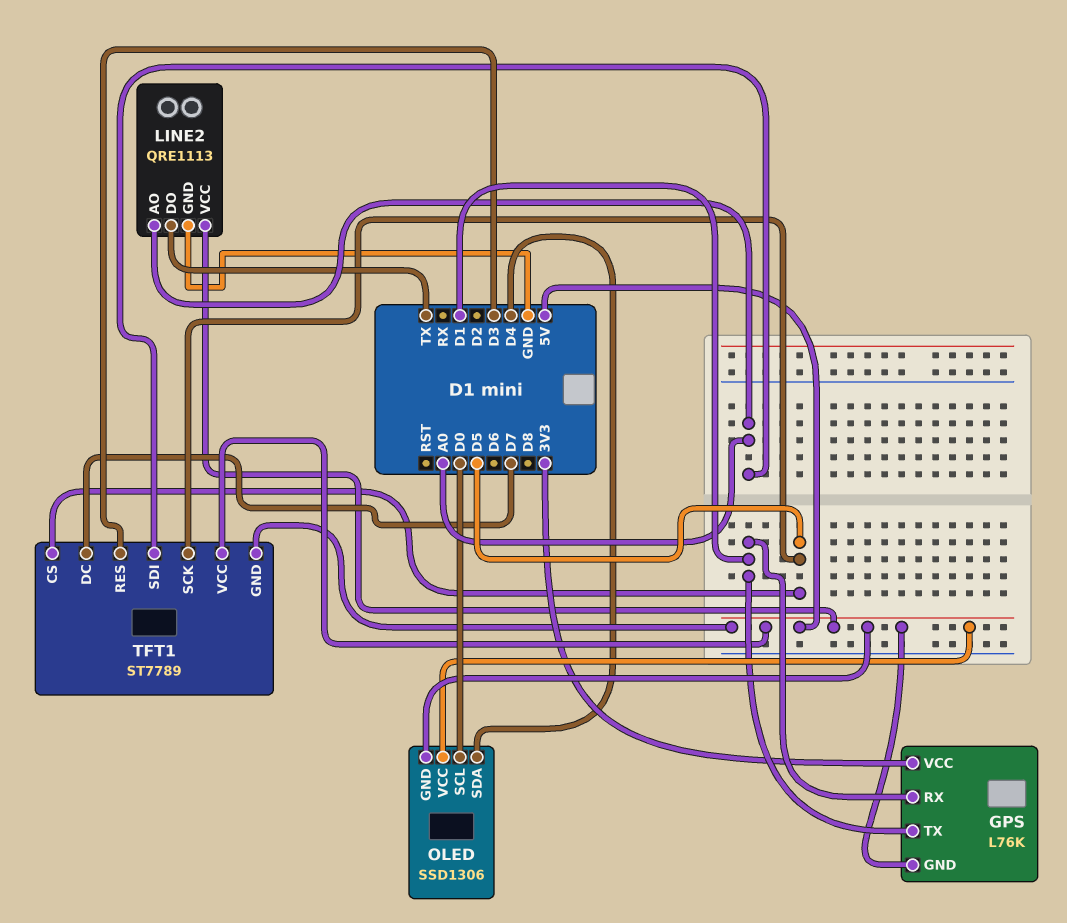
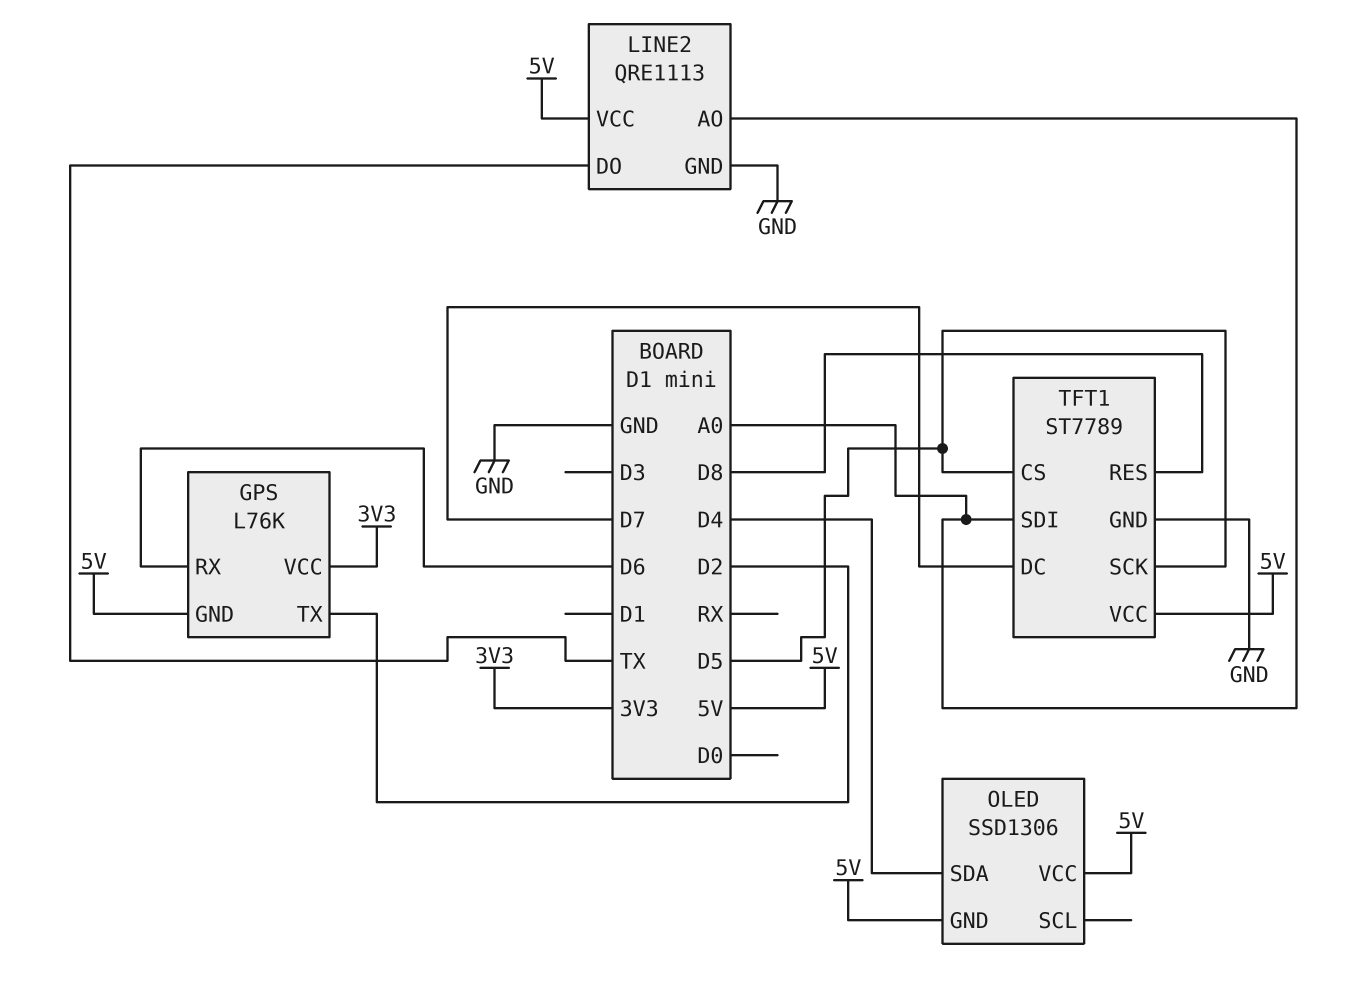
GPS pin RX: D1 -> D6
GPS pin TX: D1 -> D2
OLED pin SCL: D0 -> none
TFT1 pin GND: 5V -> GND
TFT1 pin RES: D3 -> D8

